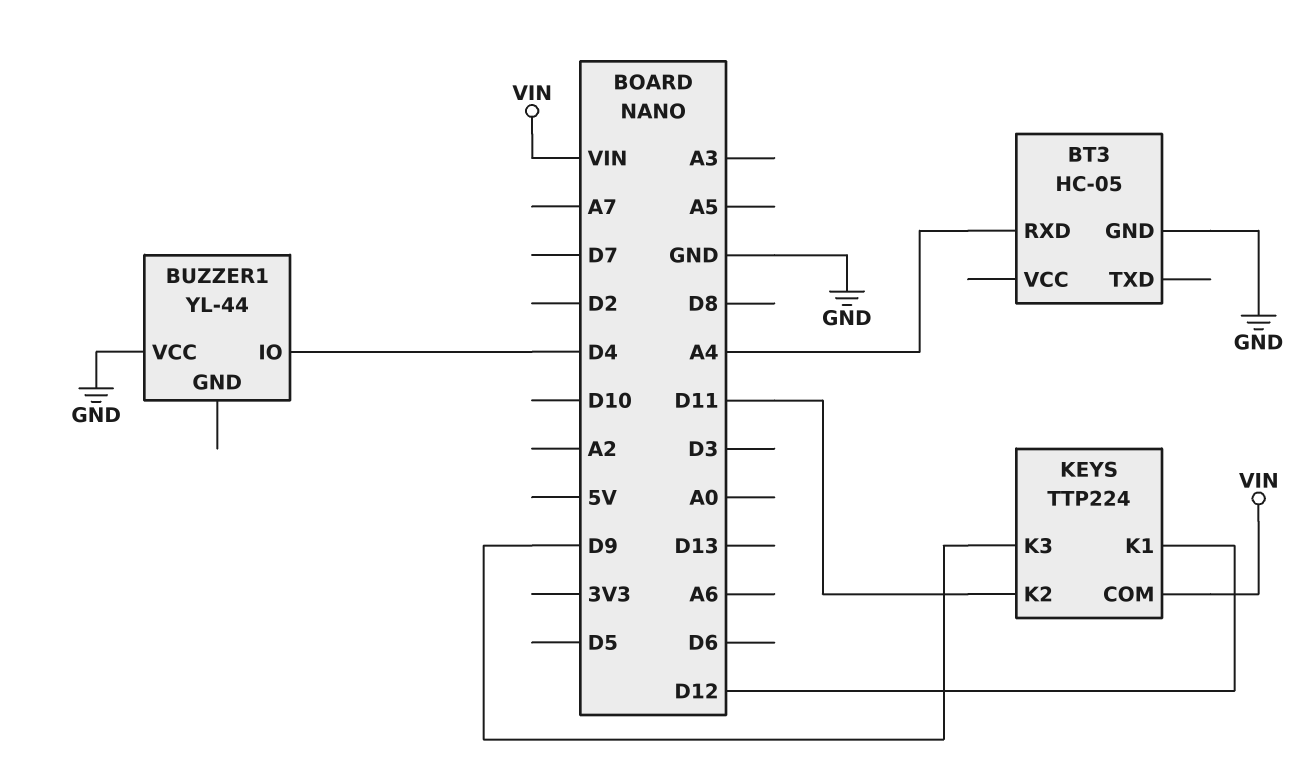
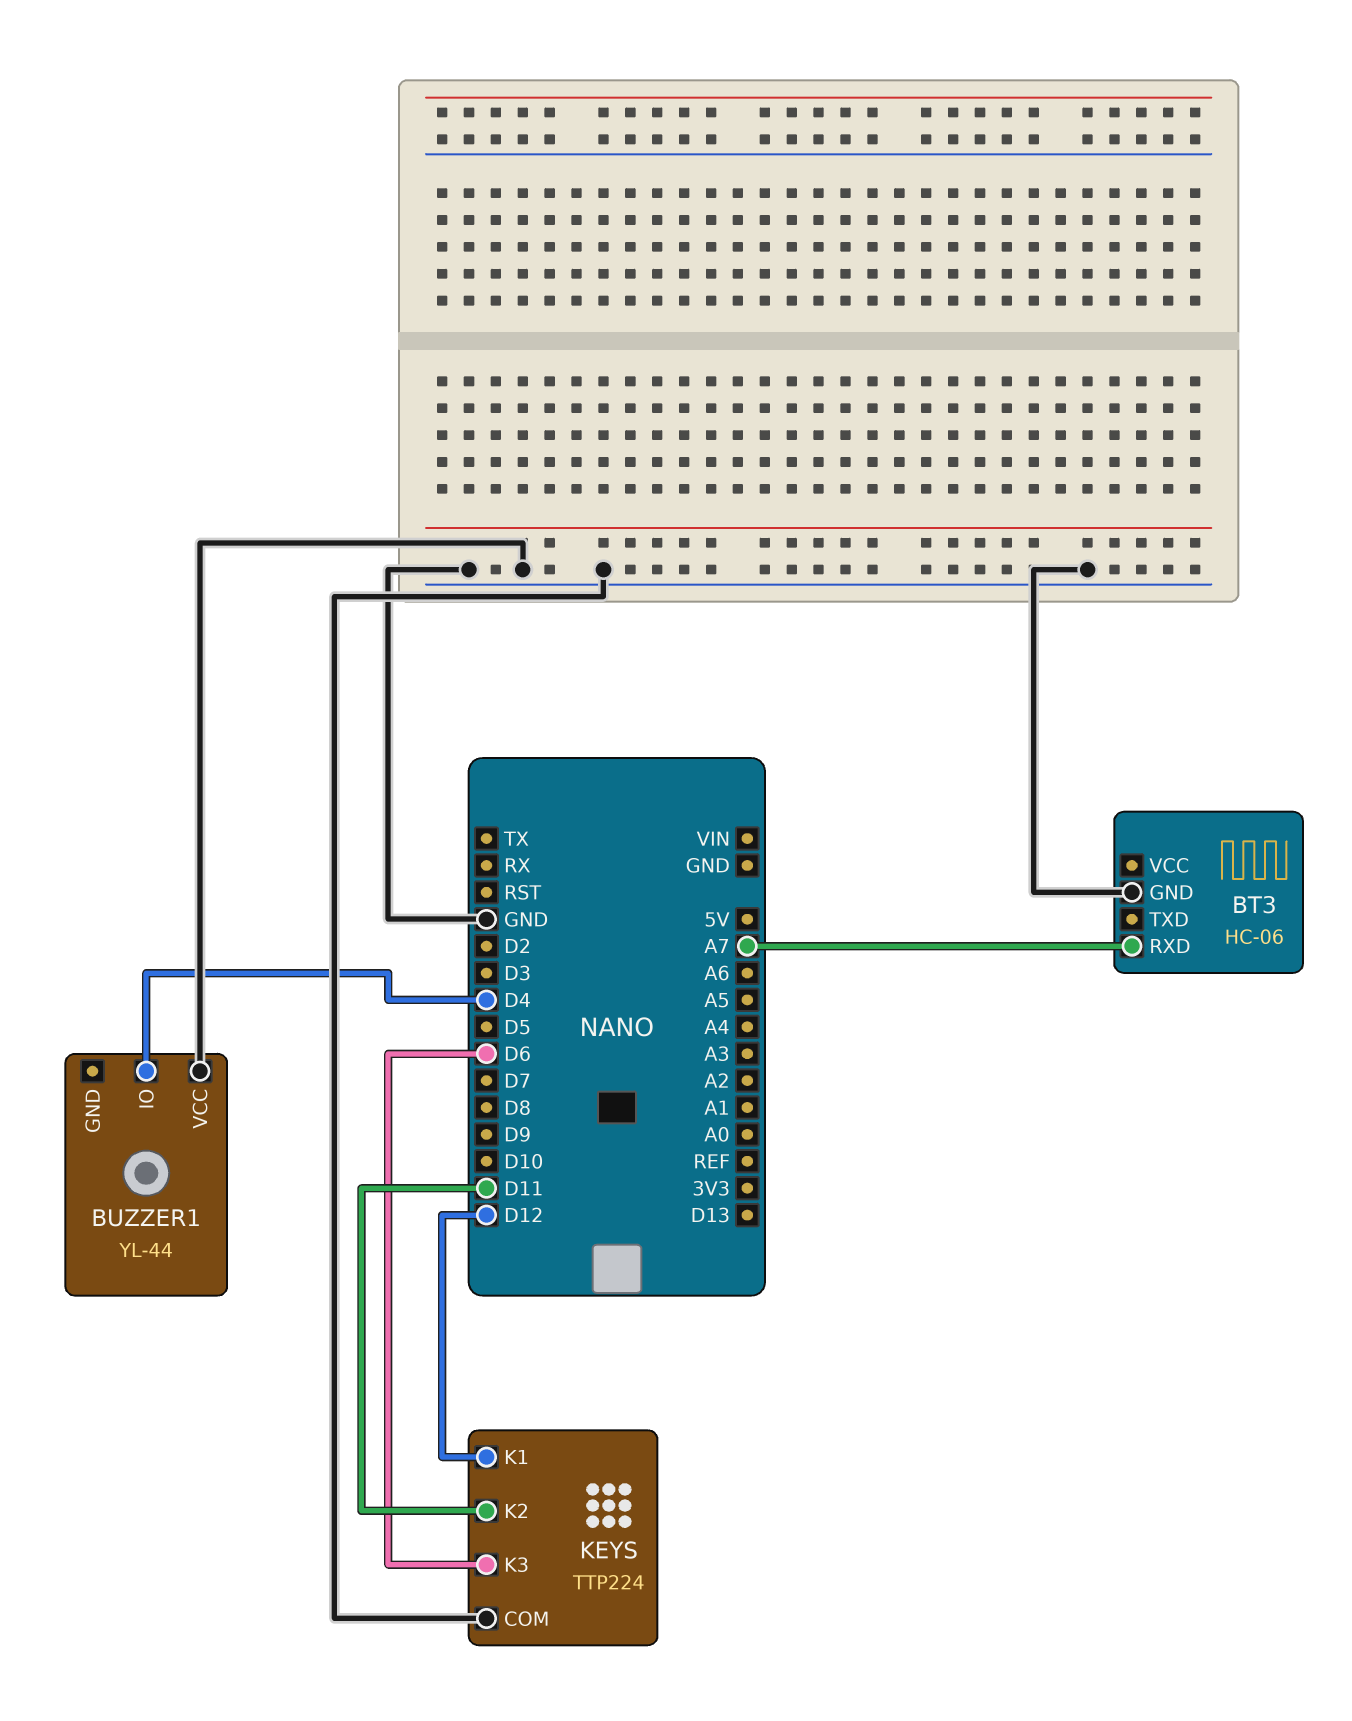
BT3: HC-05 -> HC-06
BT3 pin RXD: A4 -> A7
KEYS pin COM: VIN -> GND
KEYS pin K3: D9 -> D6

